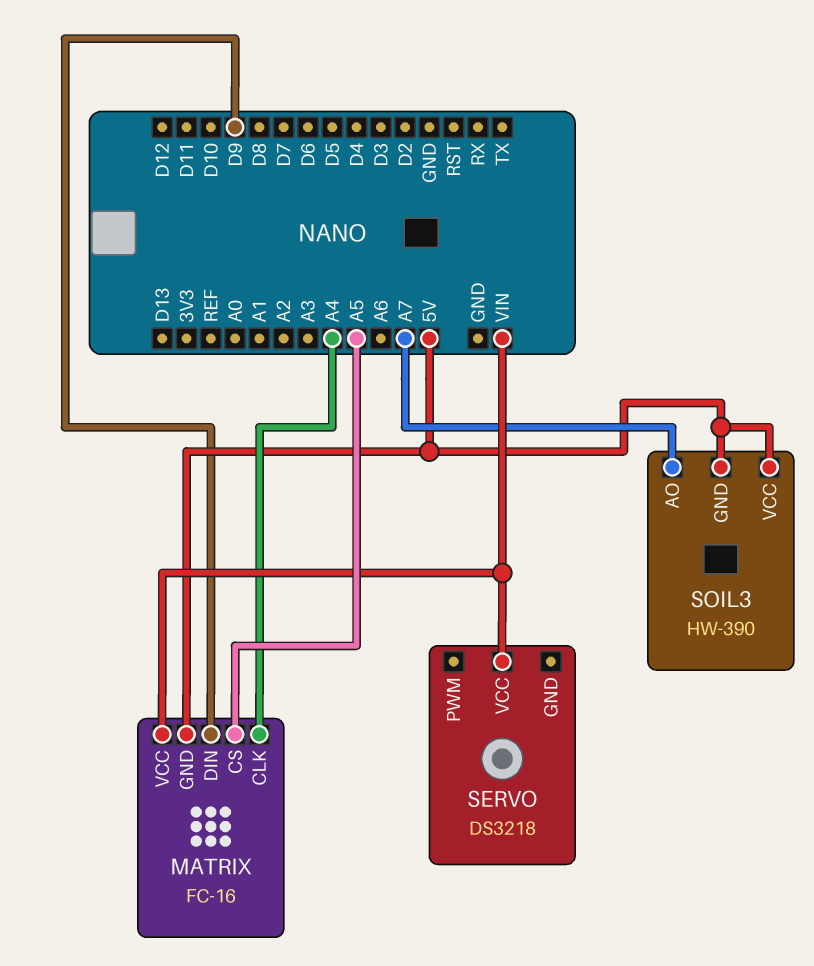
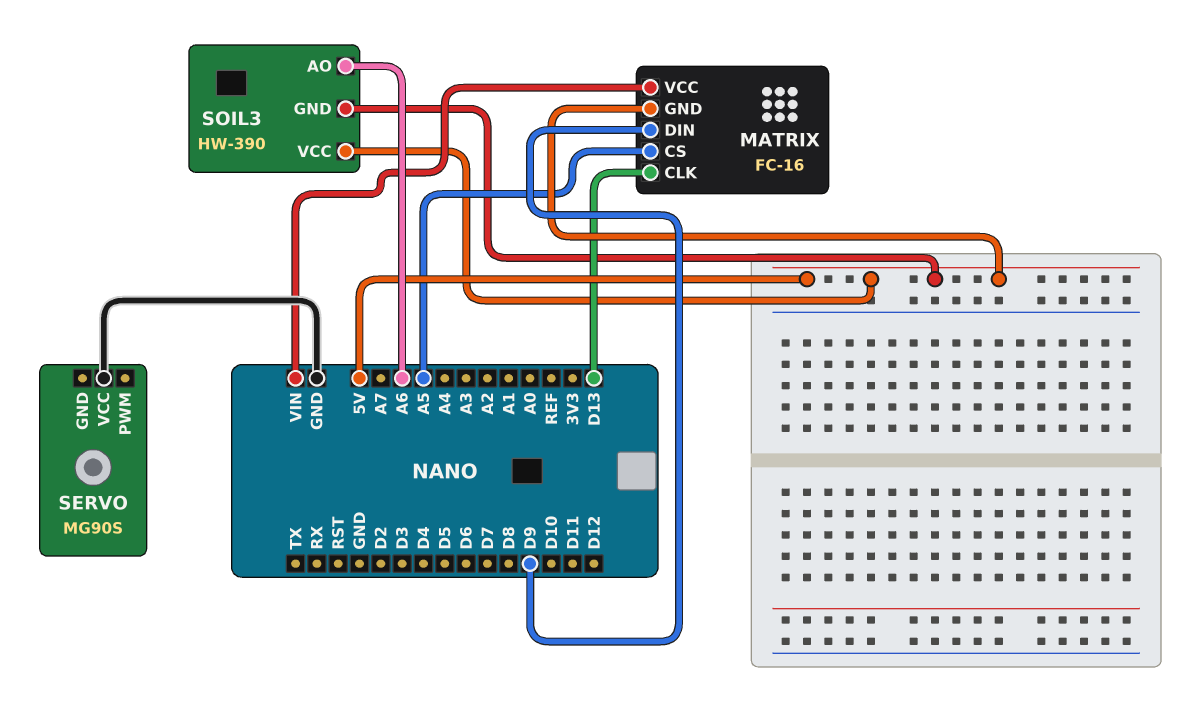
MATRIX pin CLK: A4 -> D13
SERVO: DS3218 -> MG90S
SERVO pin VCC: VIN -> GND
SOIL3 pin AO: A7 -> A6

